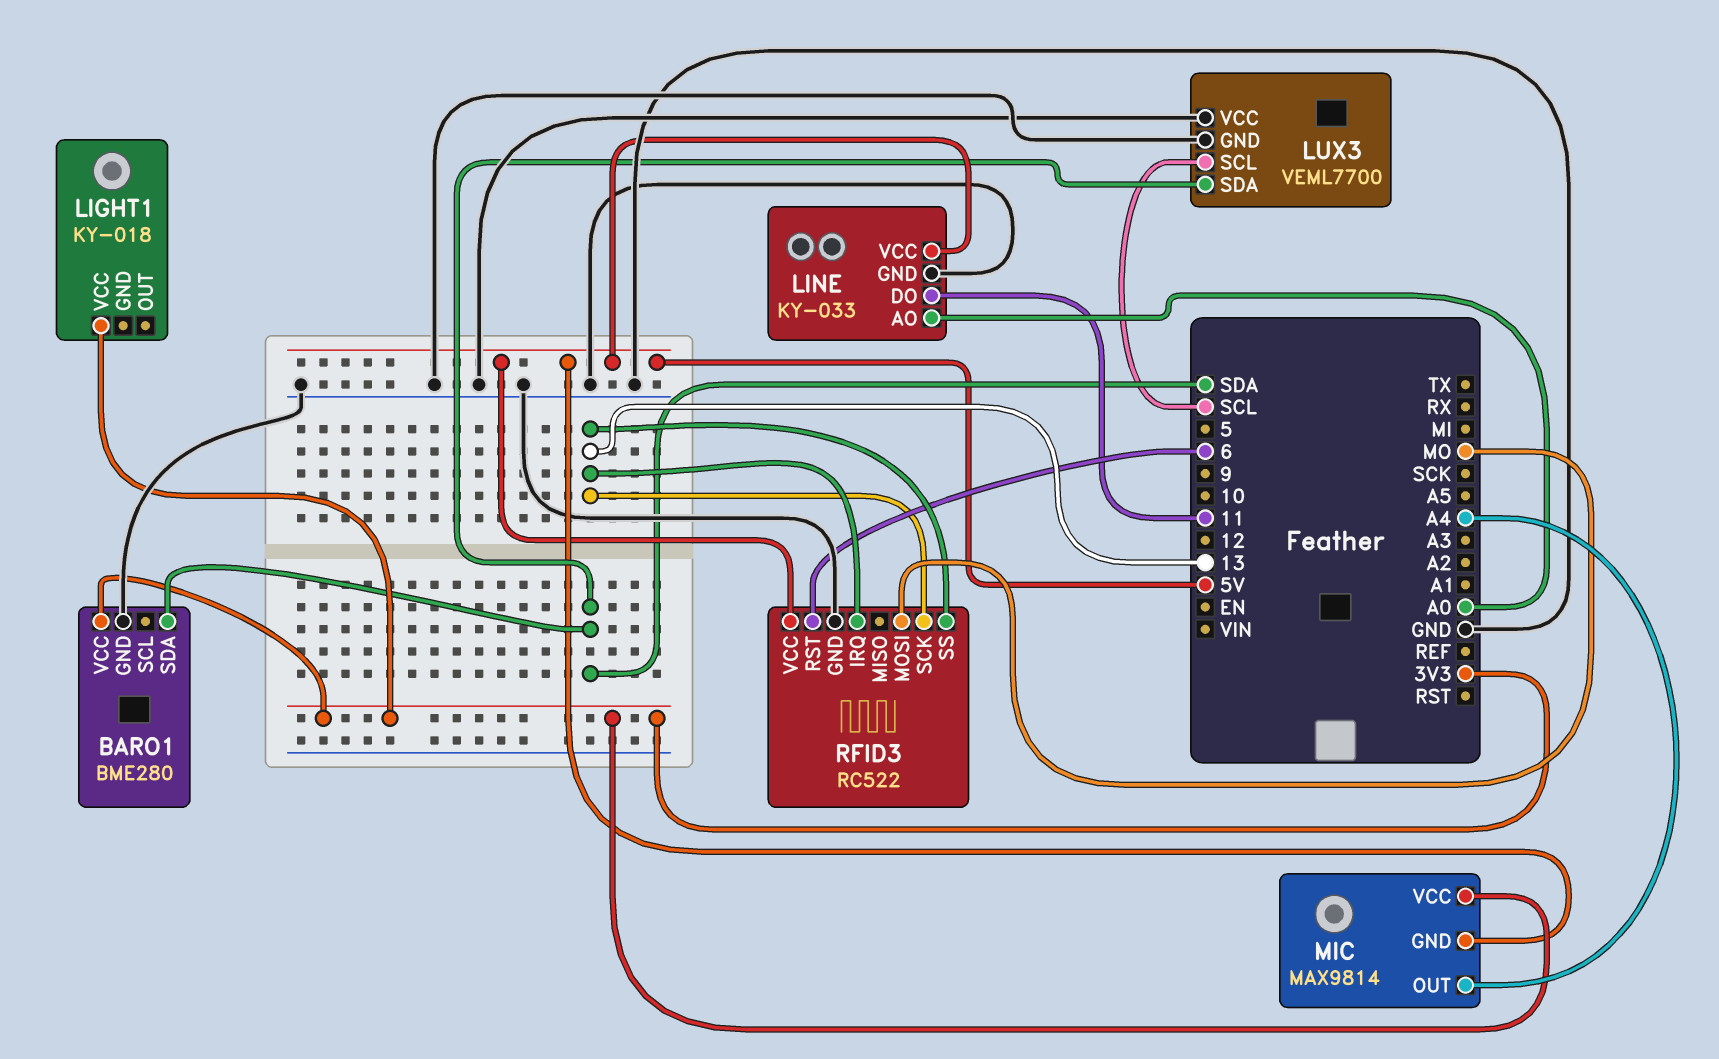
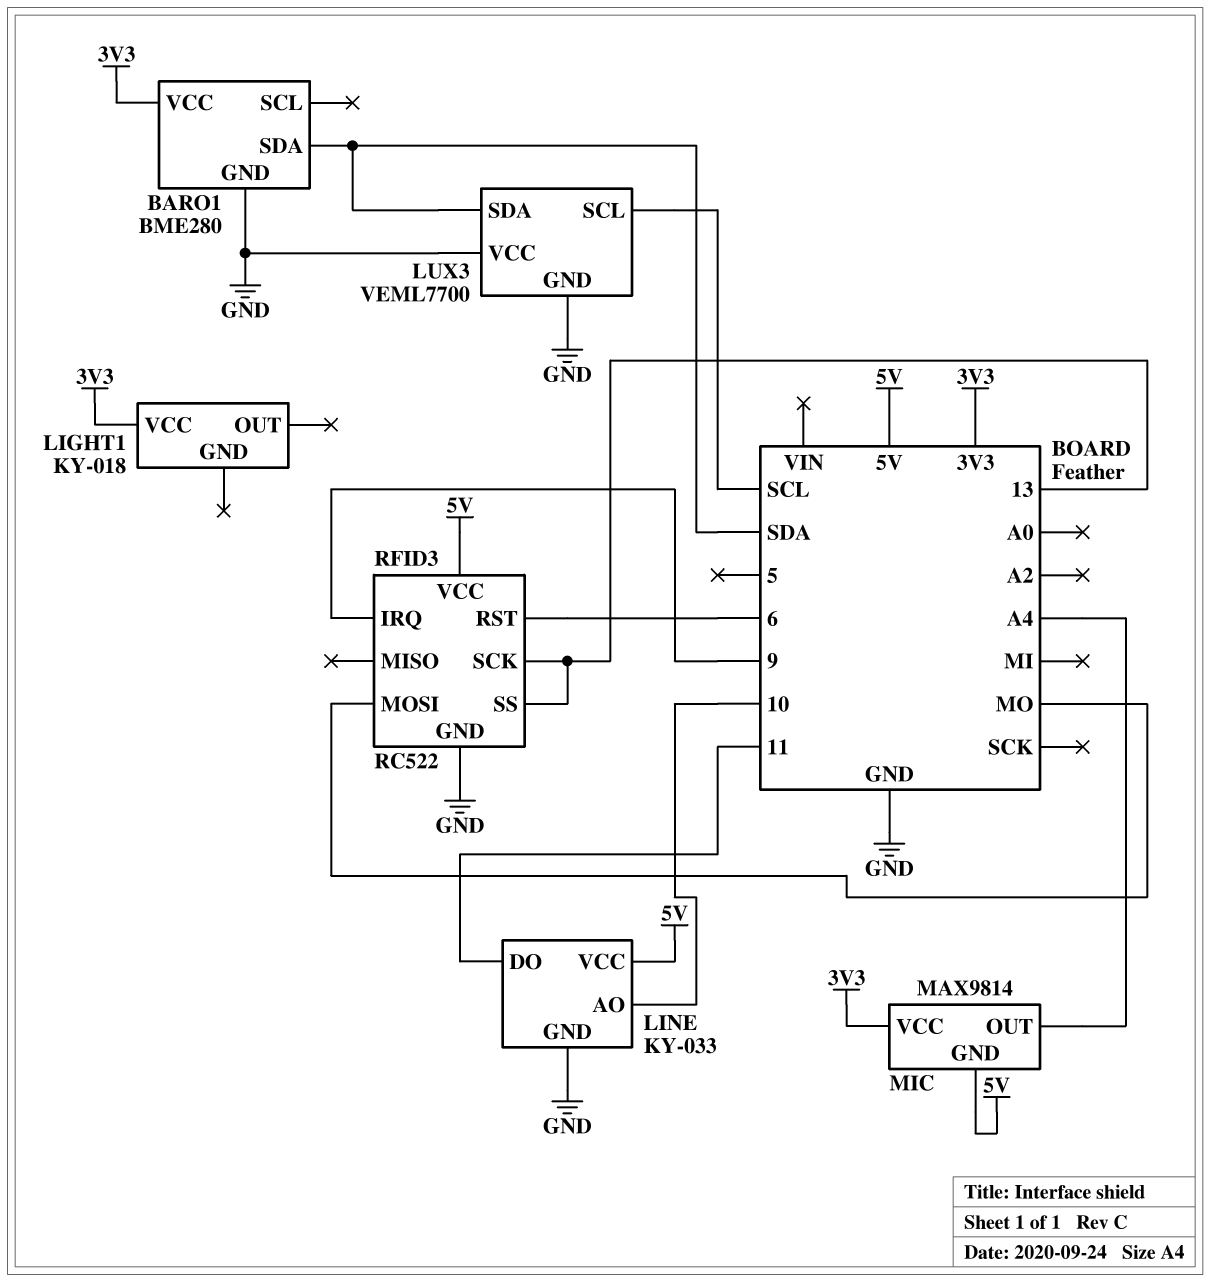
LINE pin AO: A0 -> 10
RFID3 pin IRQ: 13 -> 9

